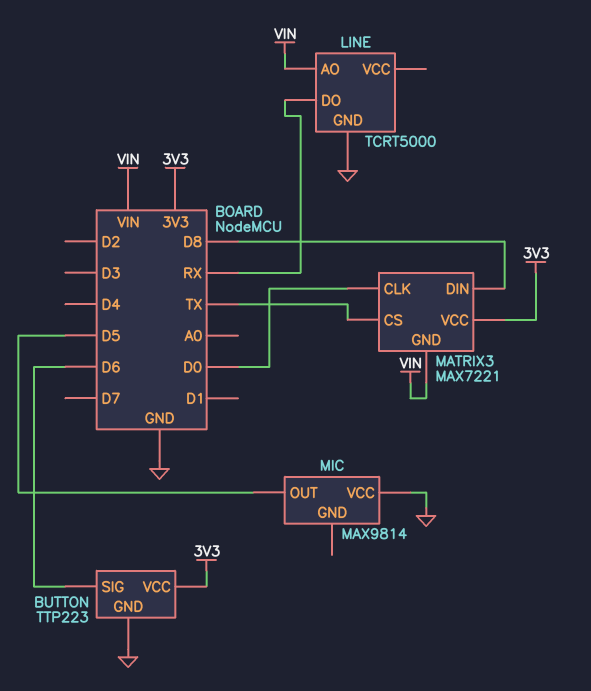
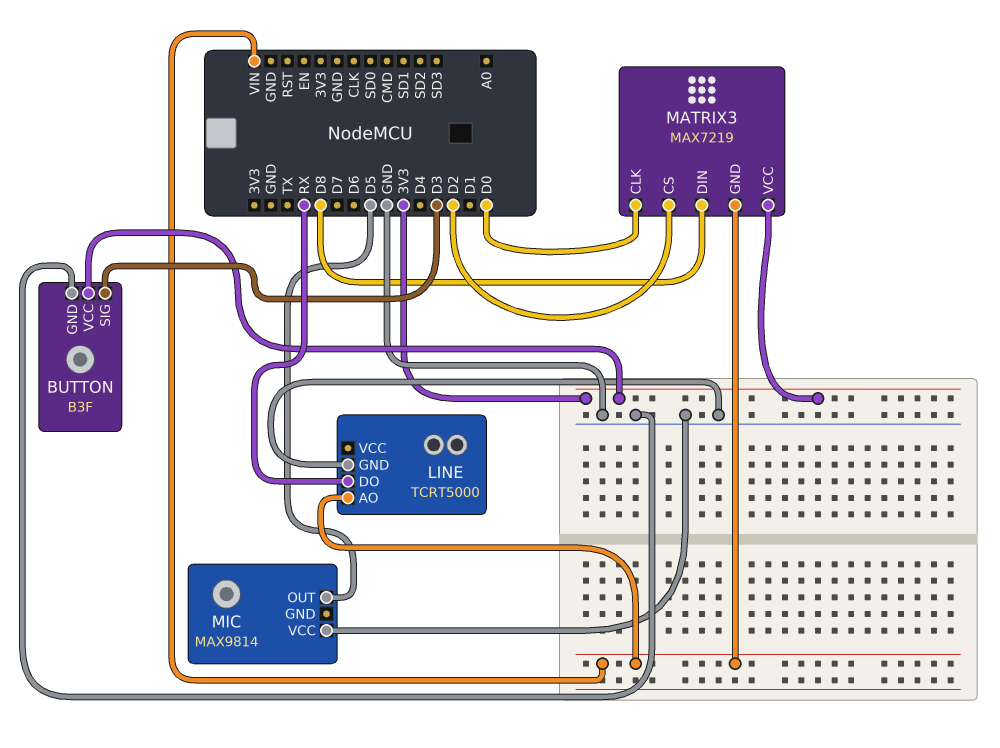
BUTTON: TTP223 -> B3F
BUTTON pin SIG: D6 -> D3
MATRIX3: MAX7221 -> MAX7219
MATRIX3 pin CS: TX -> D2

